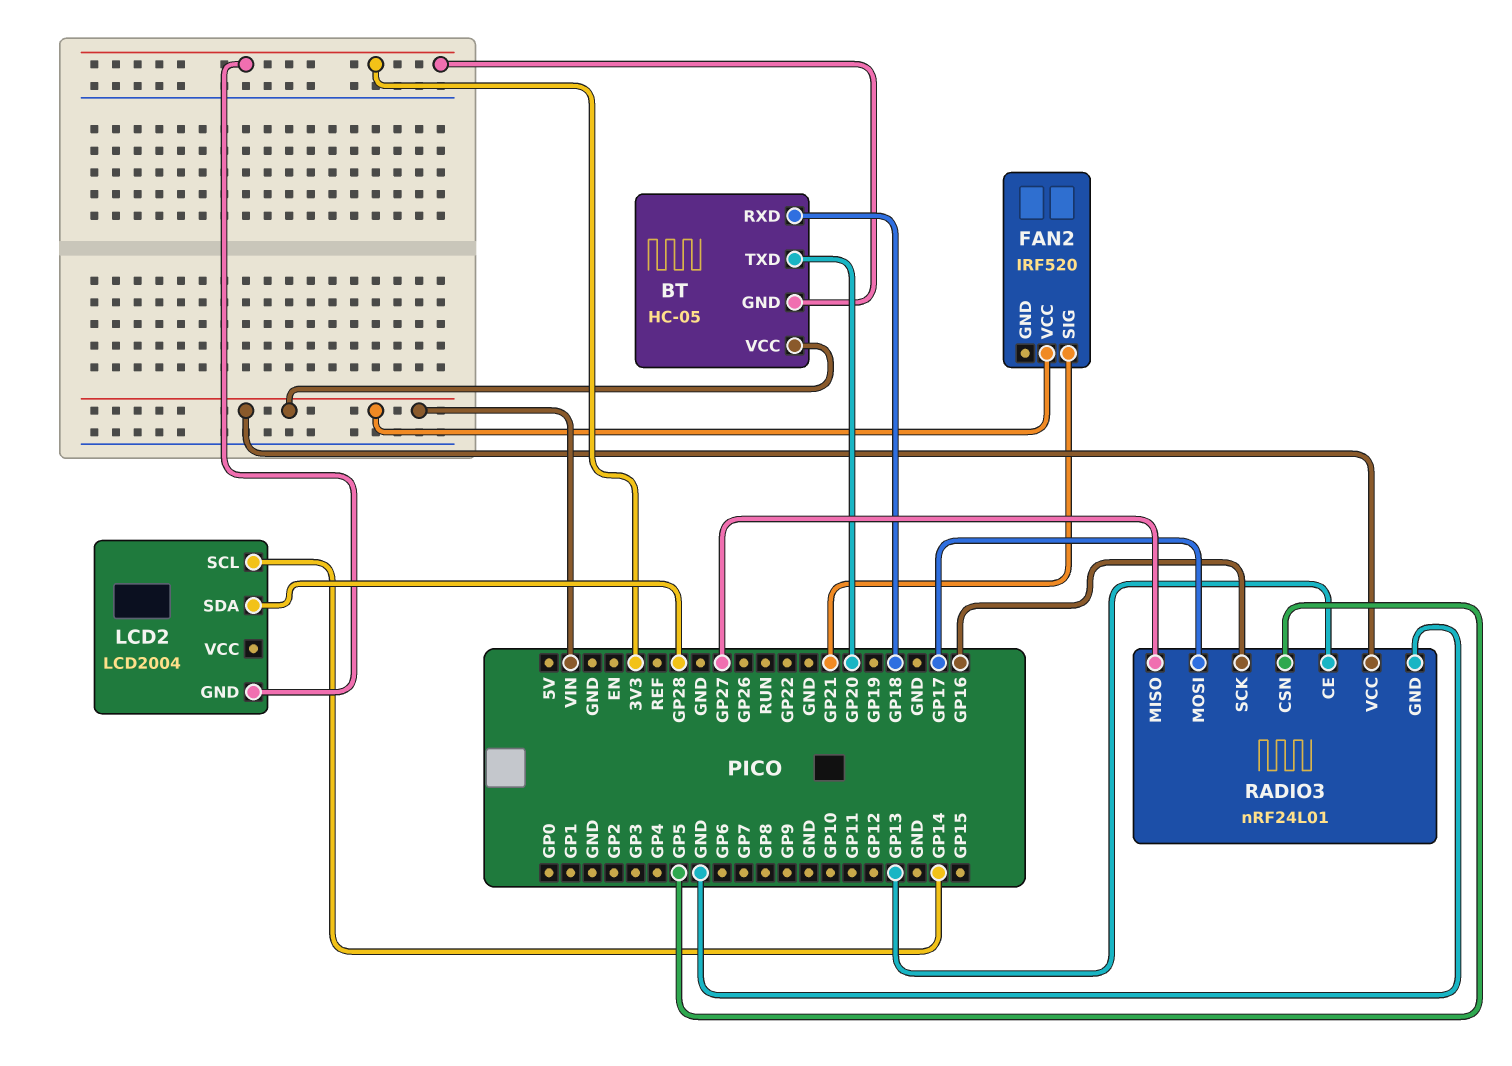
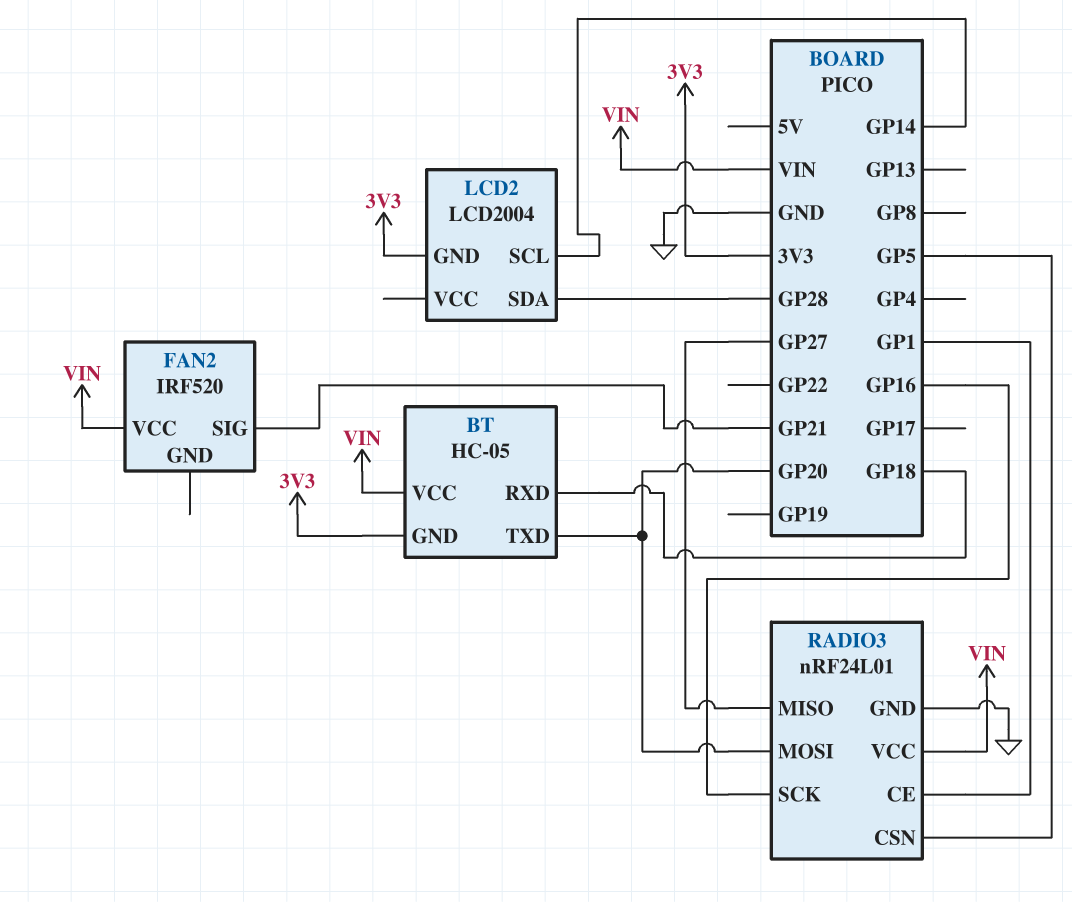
RADIO3 pin CE: GP13 -> GP1
RADIO3 pin MOSI: GP17 -> GP20

